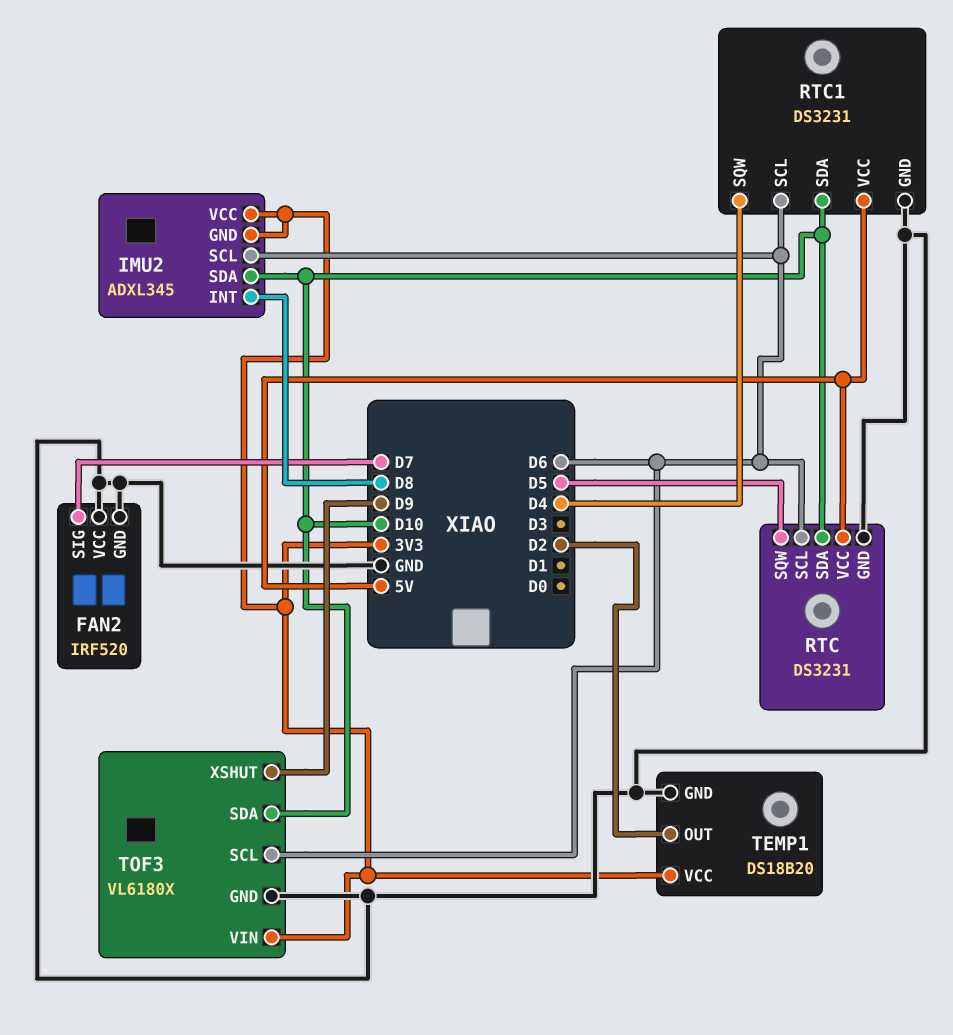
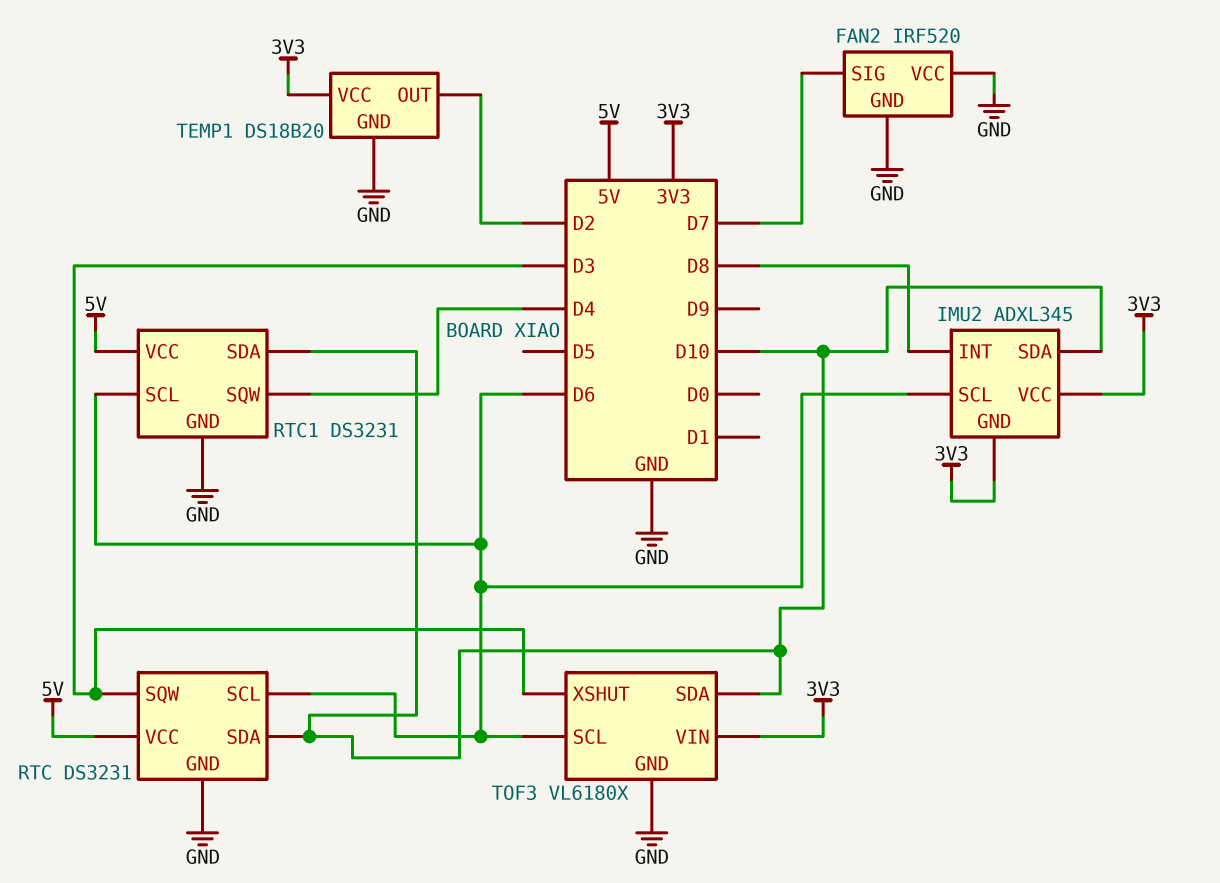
RTC pin SQW: D5 -> D3
TOF3 pin XSHUT: D9 -> D3

